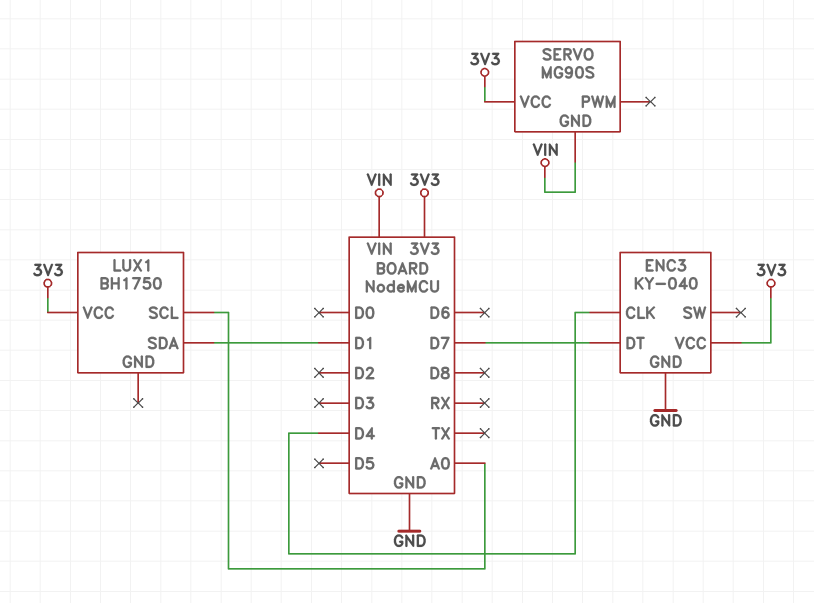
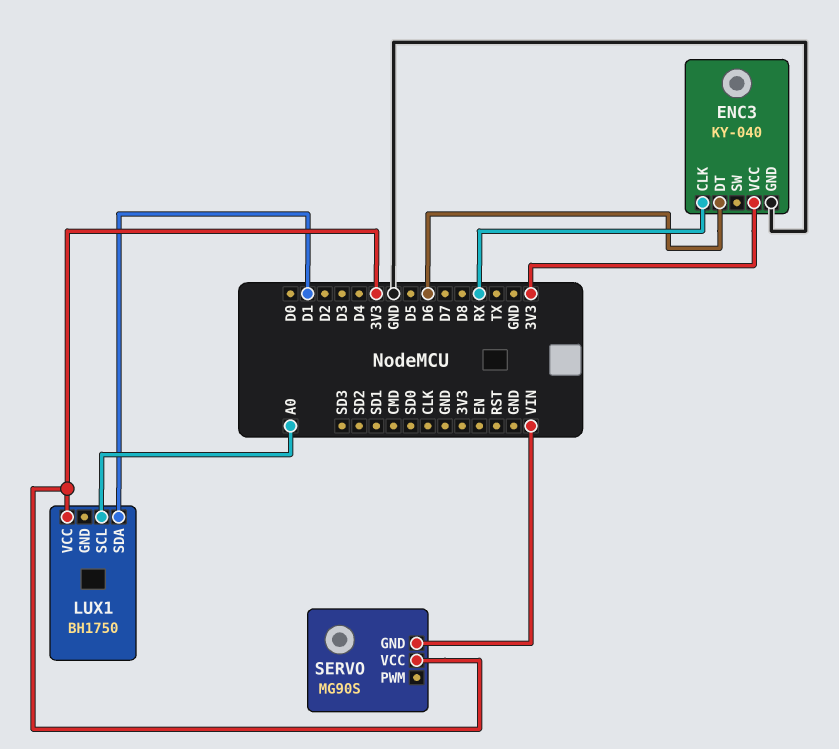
ENC3 pin CLK: D4 -> RX
ENC3 pin DT: D7 -> D6

